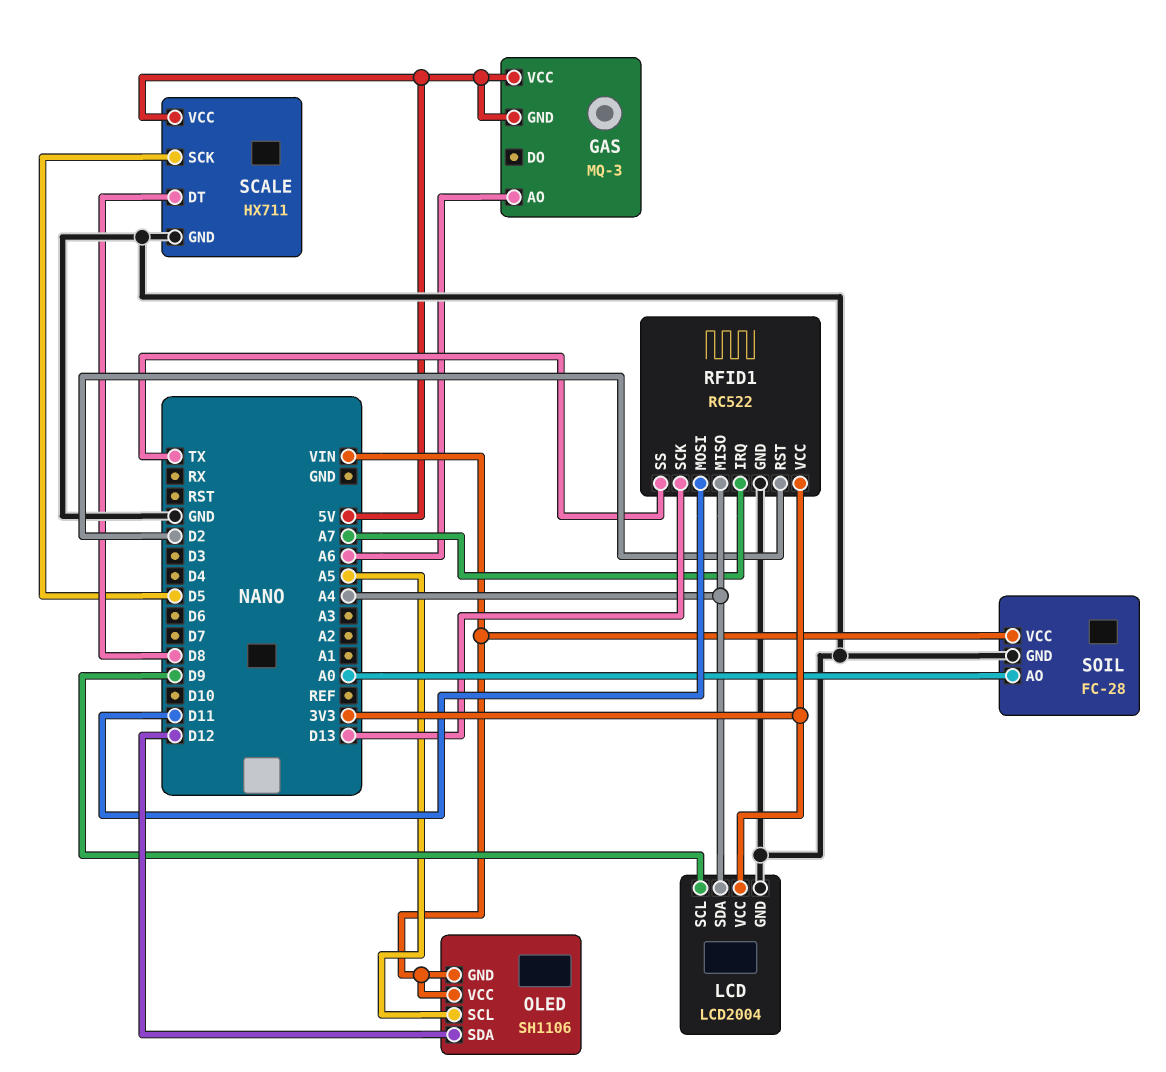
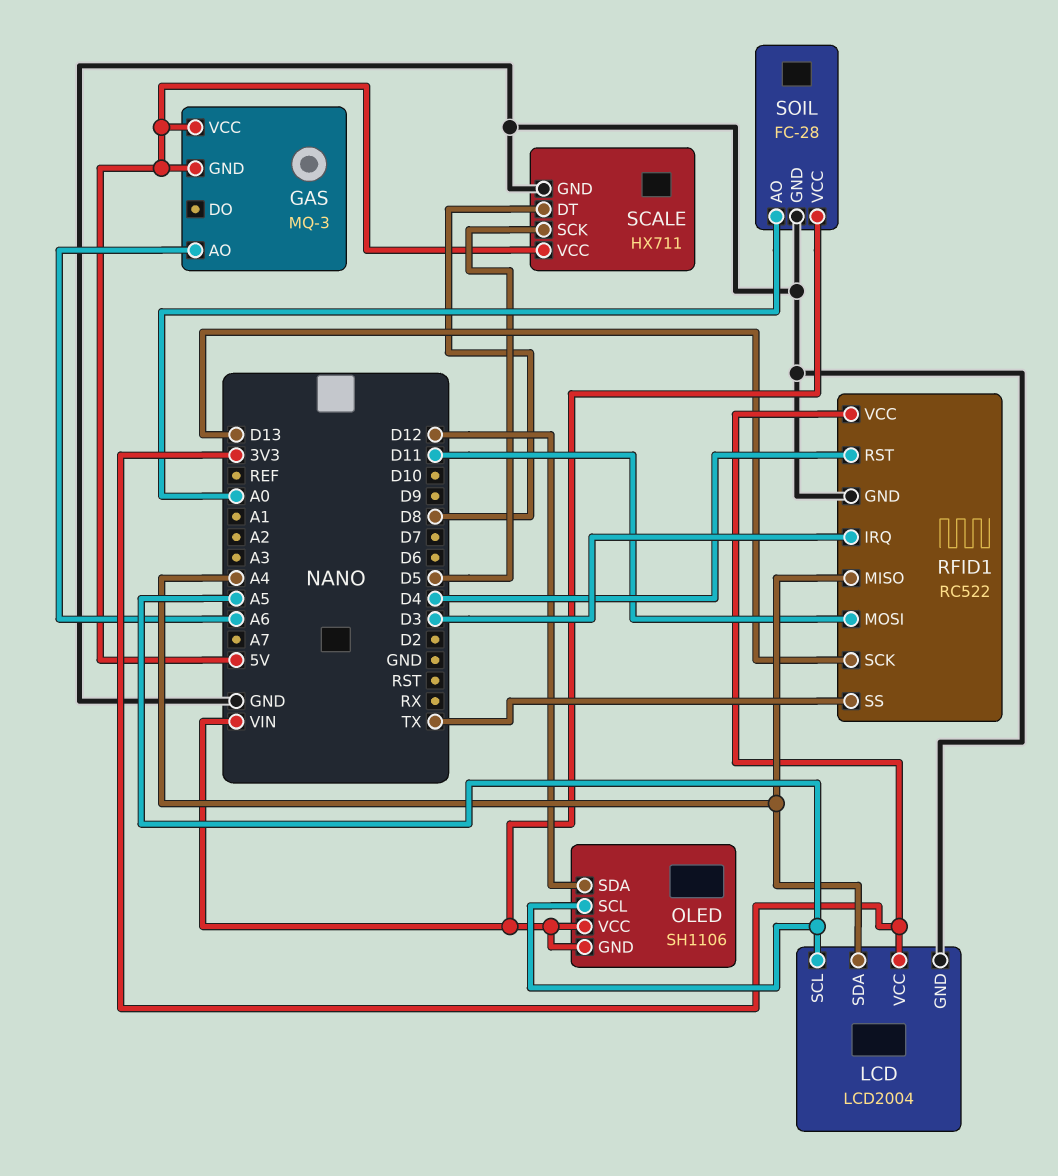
LCD pin SCL: D9 -> A5
RFID1 pin IRQ: A7 -> D3
RFID1 pin RST: D2 -> D4

